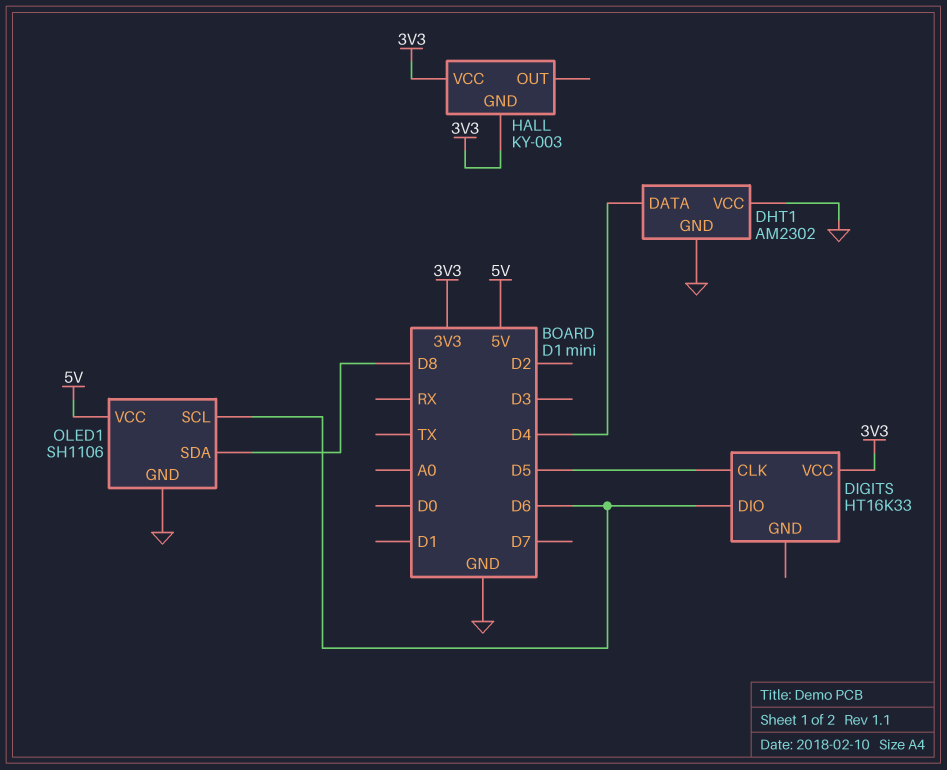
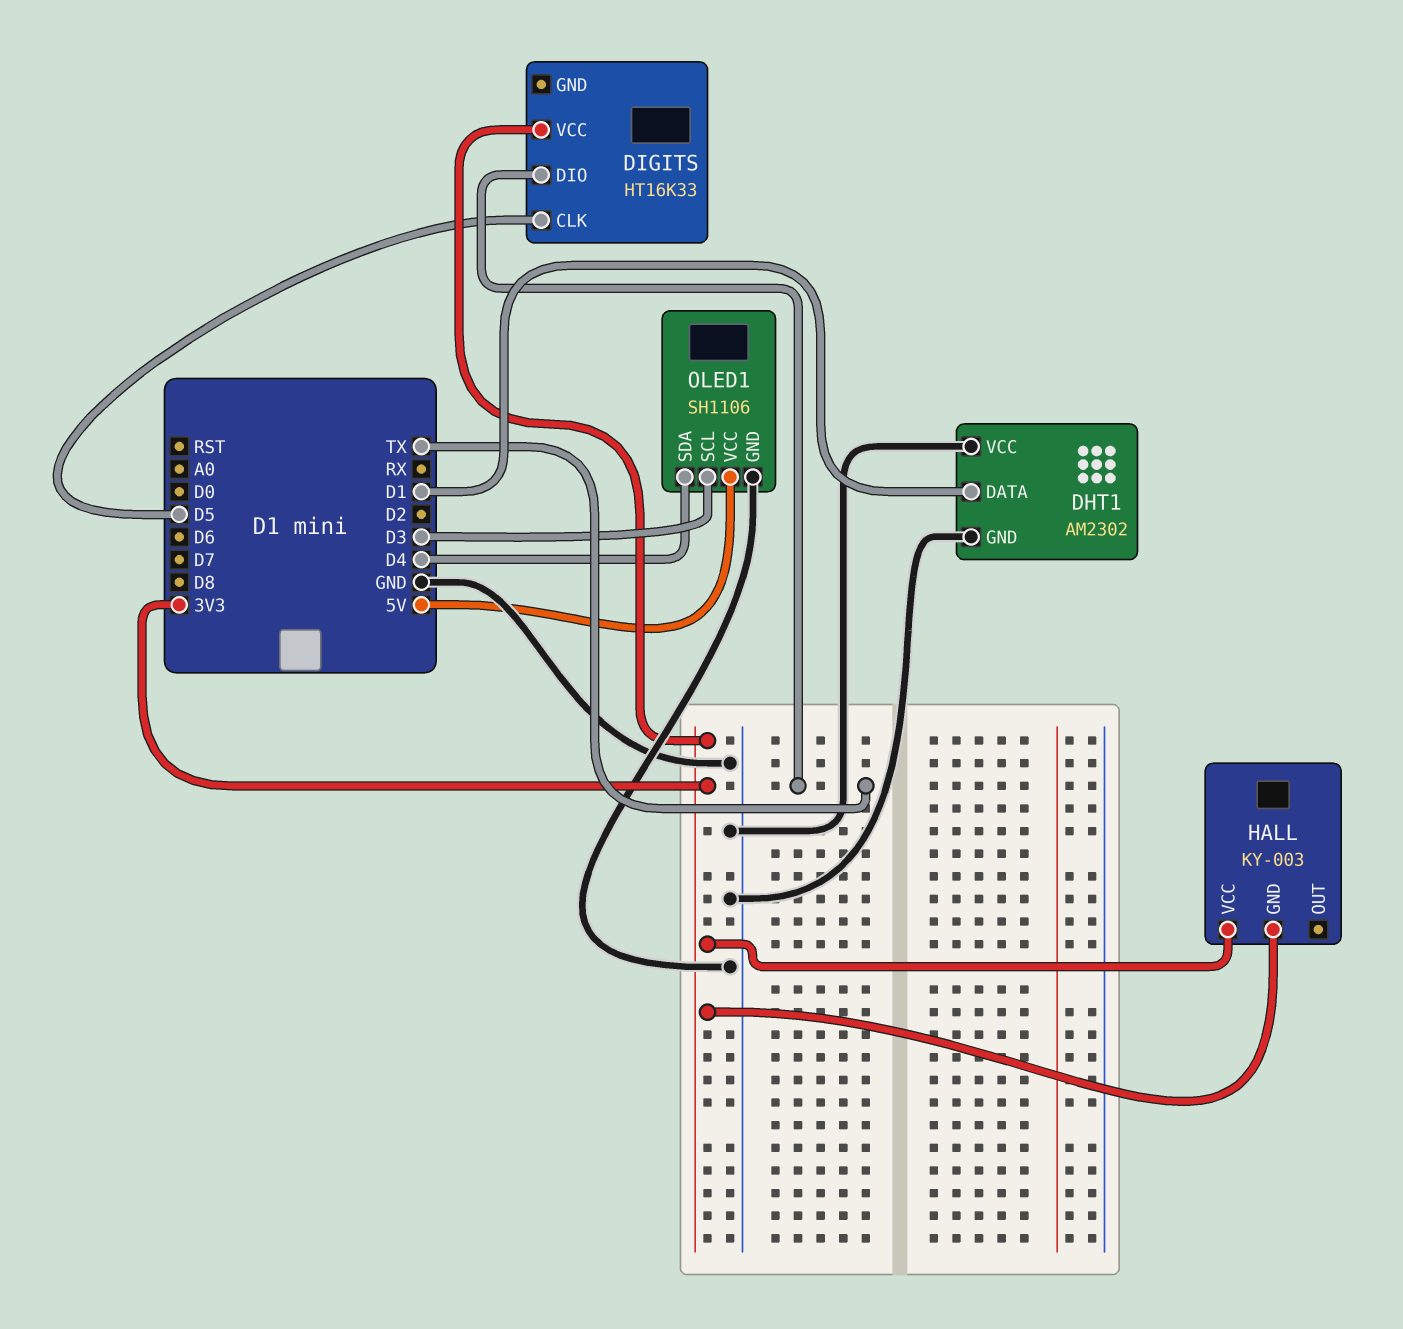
DHT1 pin DATA: D4 -> D1
DIGITS pin DIO: D6 -> TX
OLED1 pin SCL: D6 -> D3
OLED1 pin SDA: D8 -> D4

